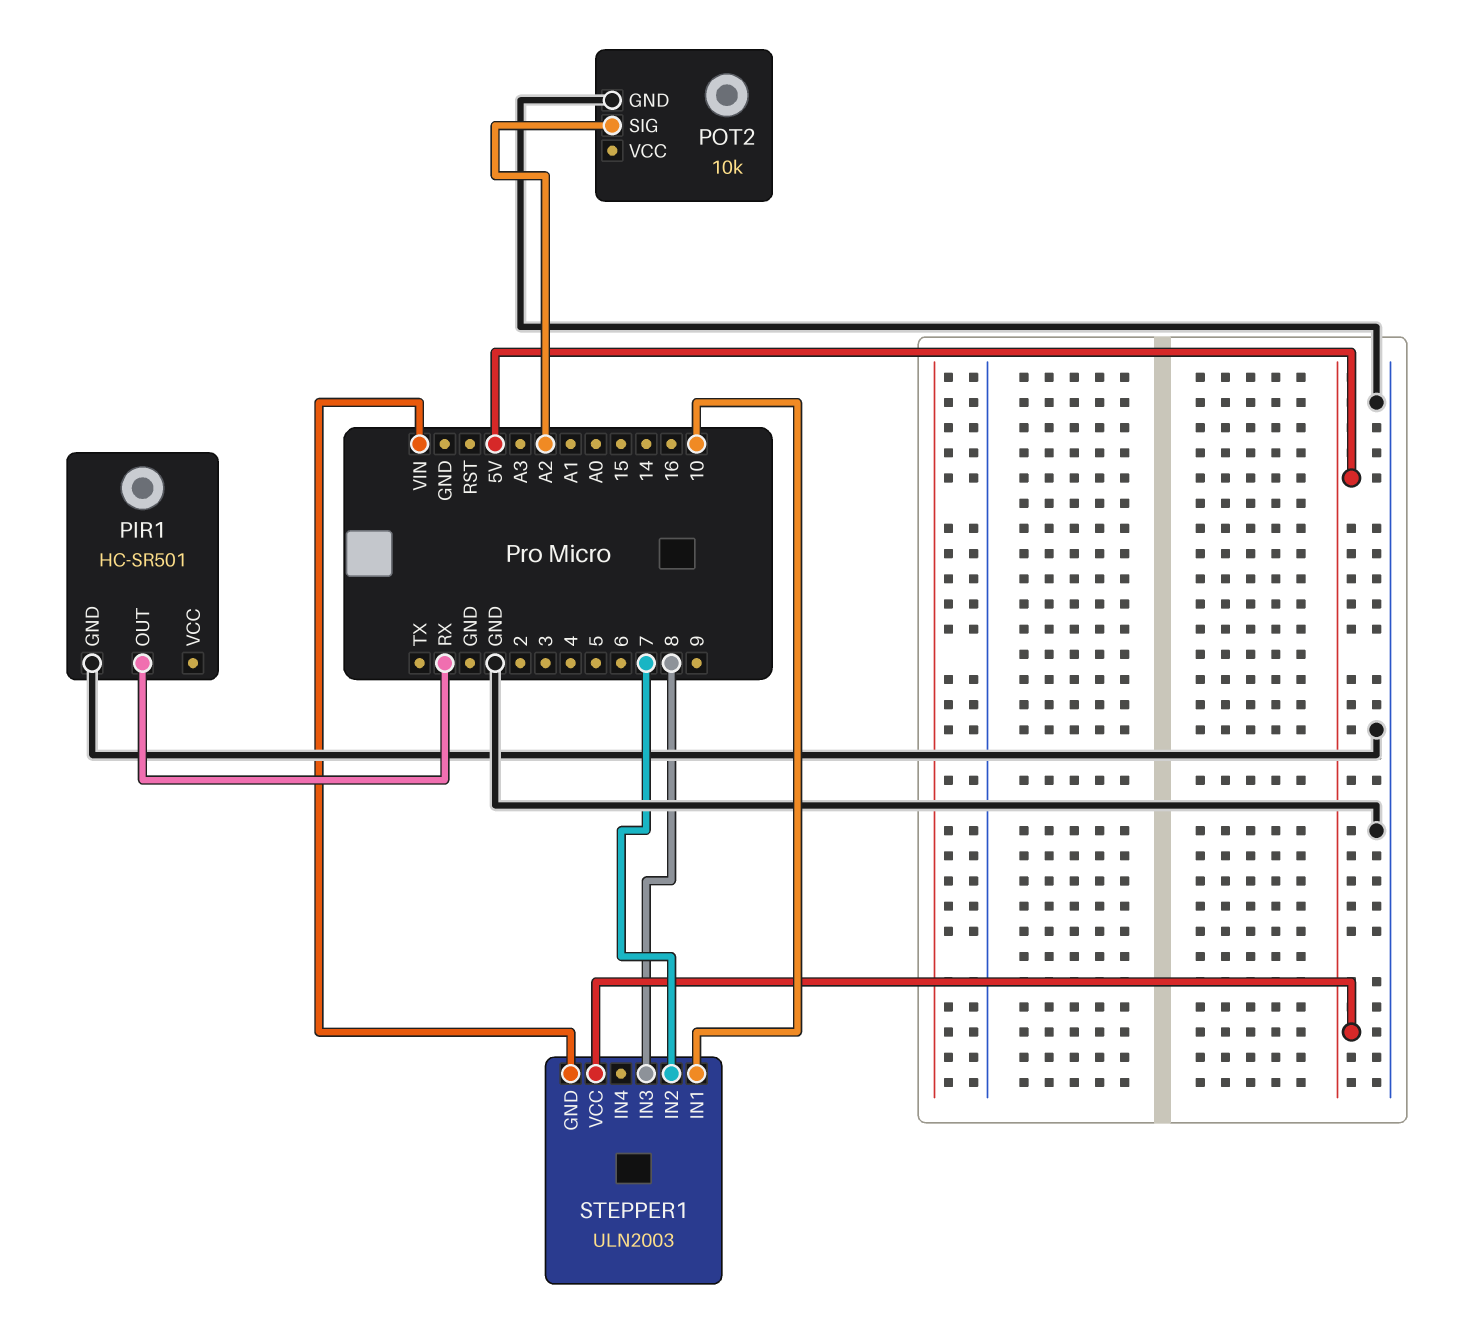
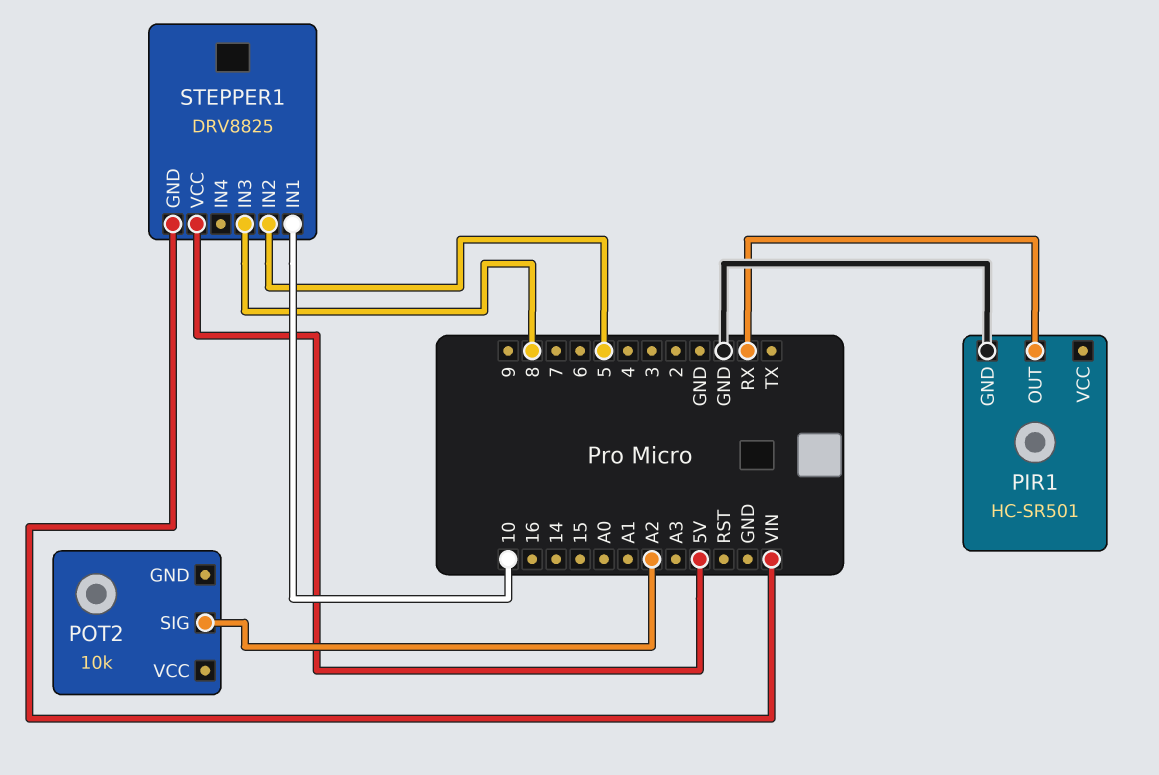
POT2 pin GND: GND -> none
STEPPER1: ULN2003 -> DRV8825
STEPPER1 pin IN2: 7 -> 5

